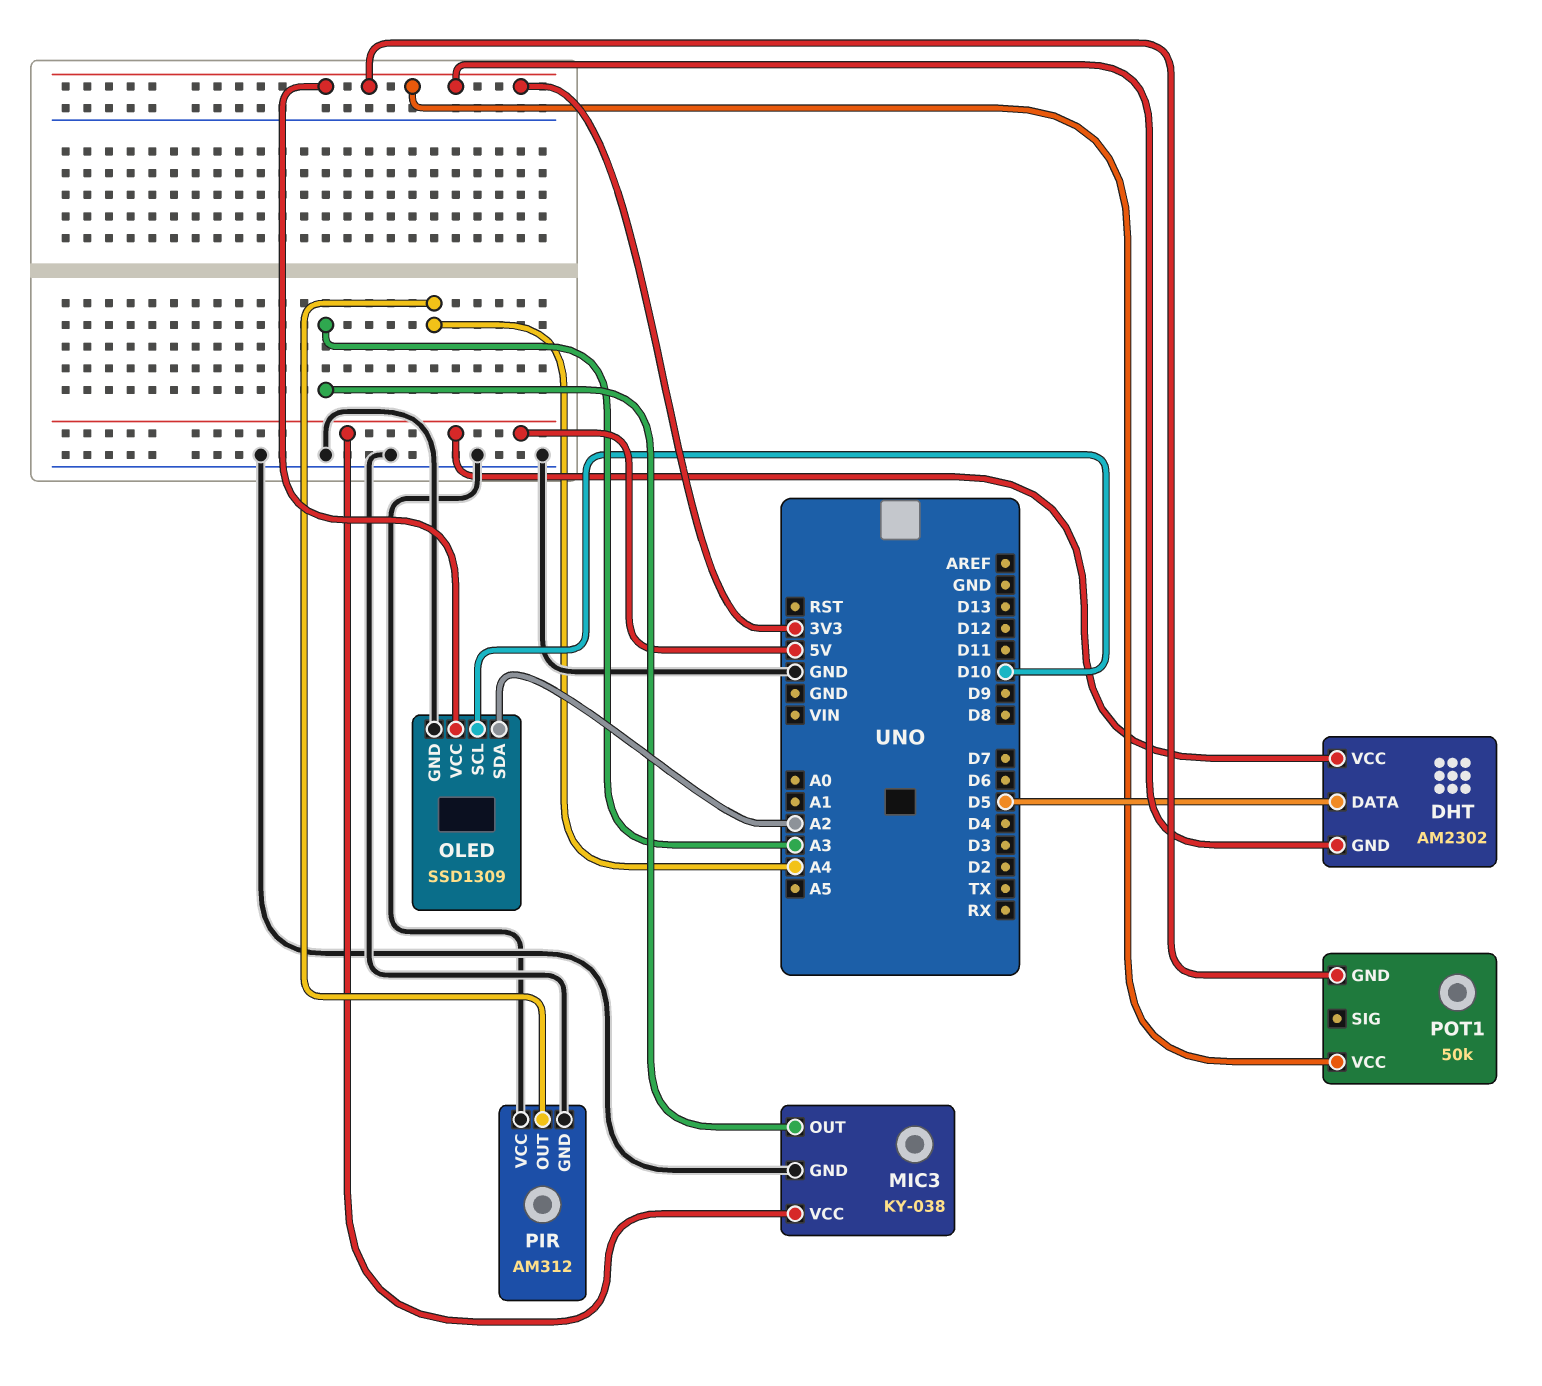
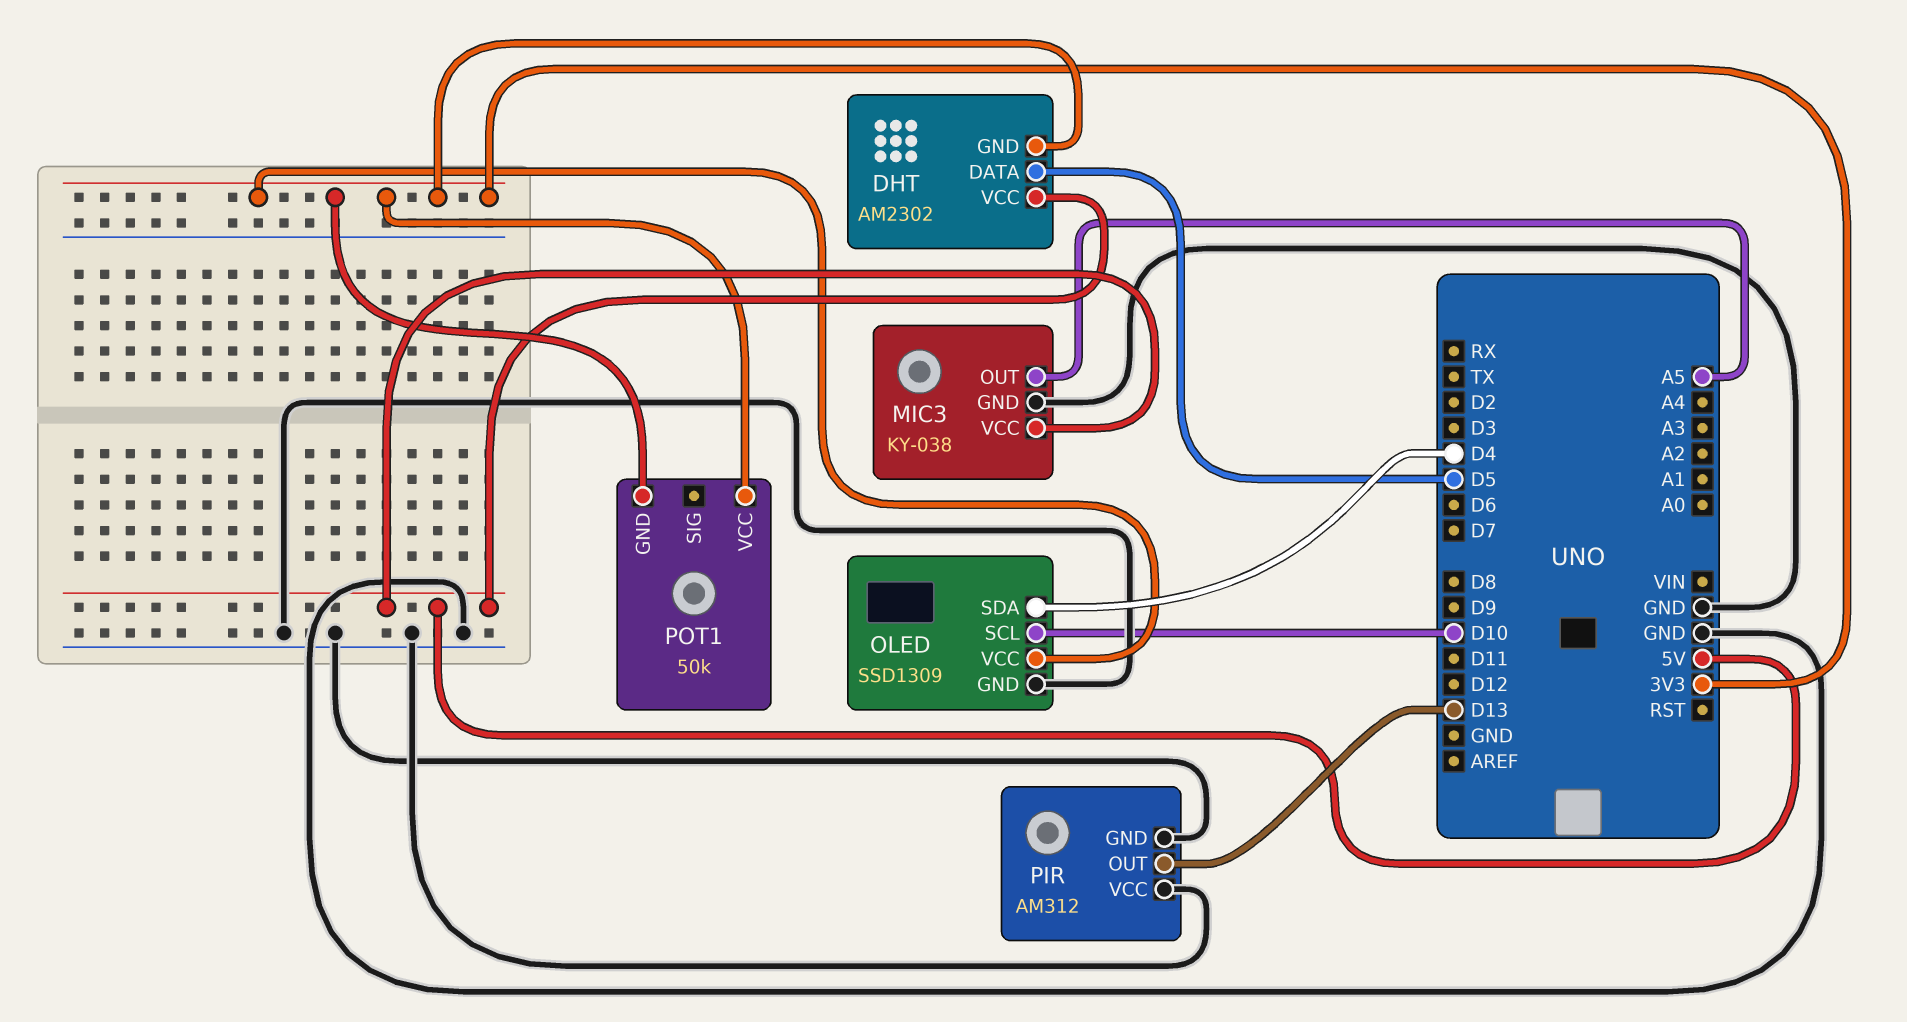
MIC3 pin OUT: A3 -> A5
OLED pin SDA: A2 -> D4
PIR pin OUT: A4 -> D13

